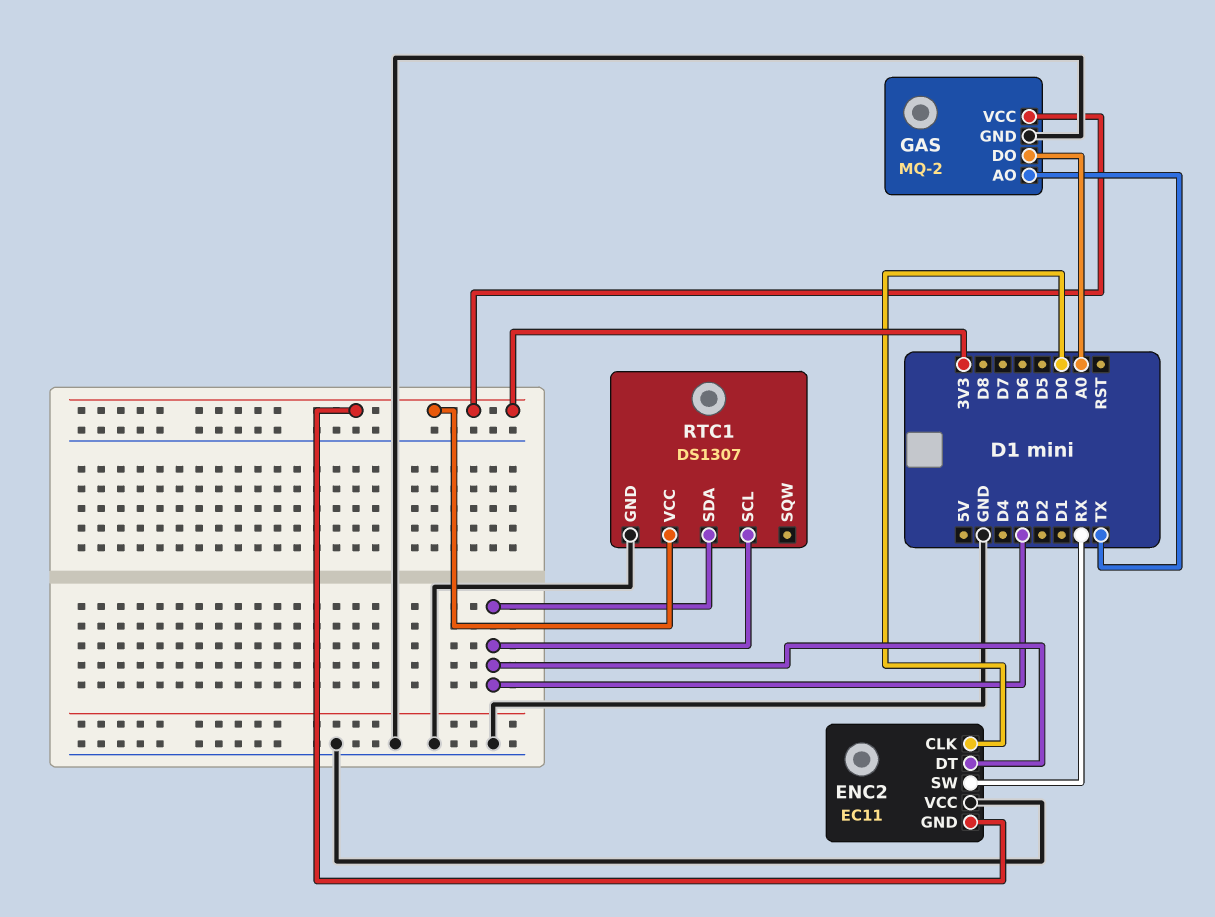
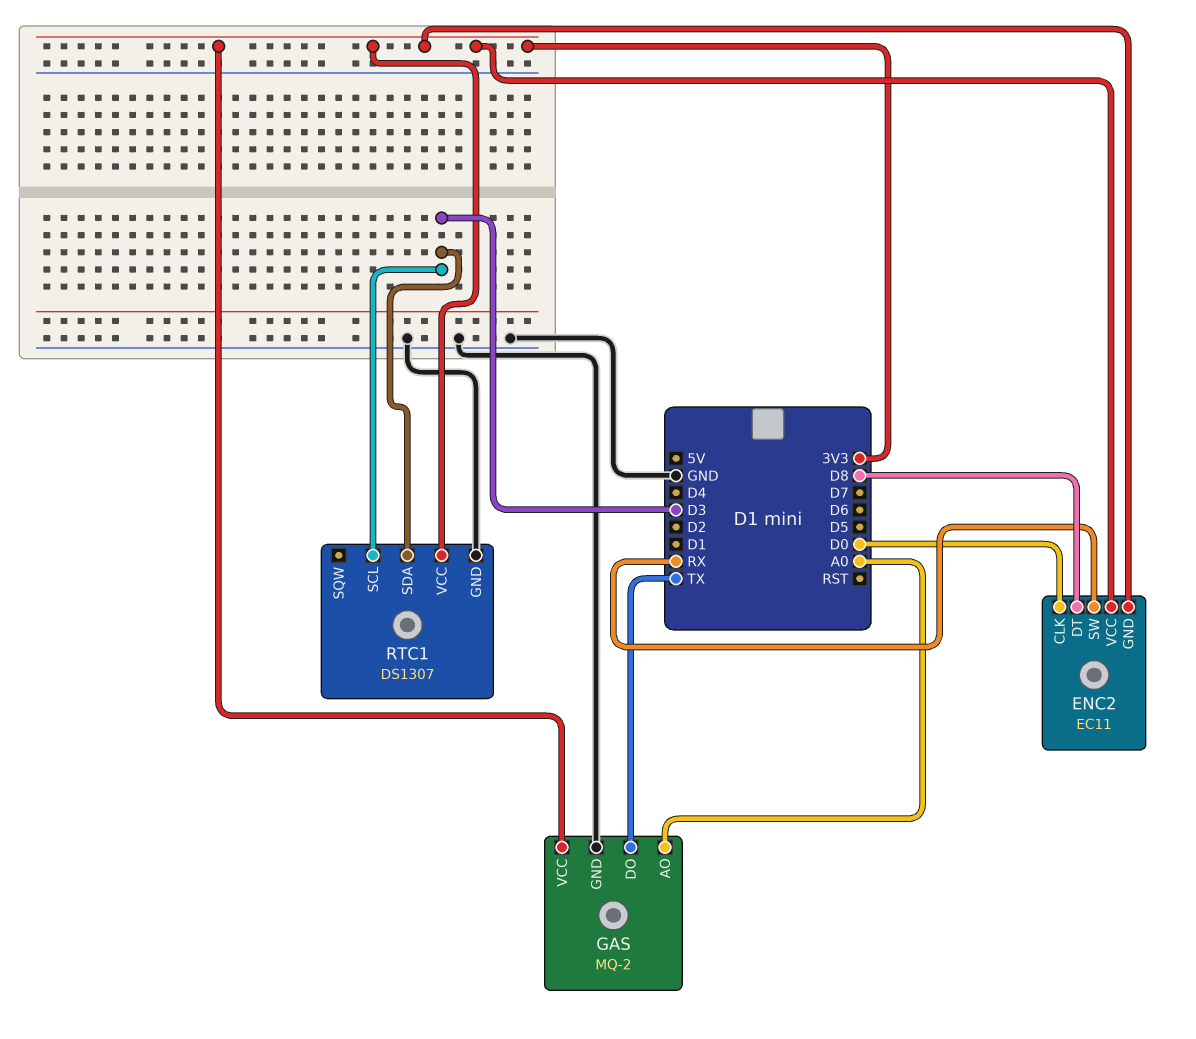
ENC2 pin DT: D3 -> D8
ENC2 pin VCC: GND -> 3V3
GAS pin AO: TX -> A0
GAS pin DO: A0 -> TX

